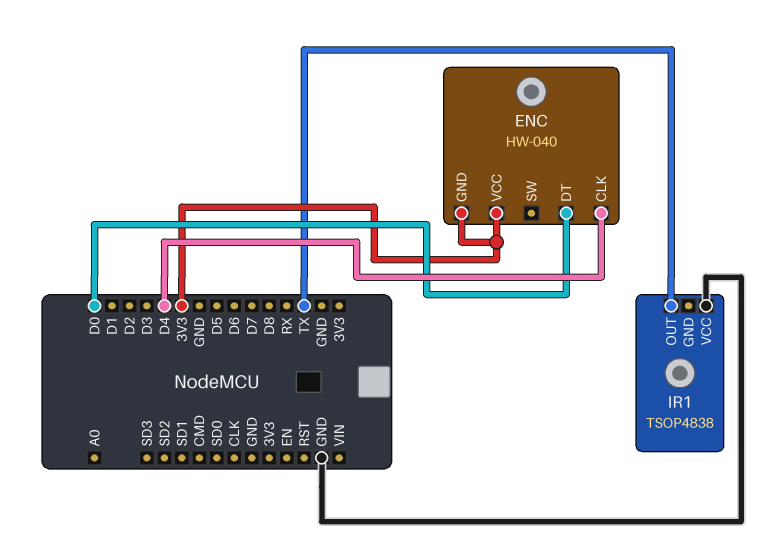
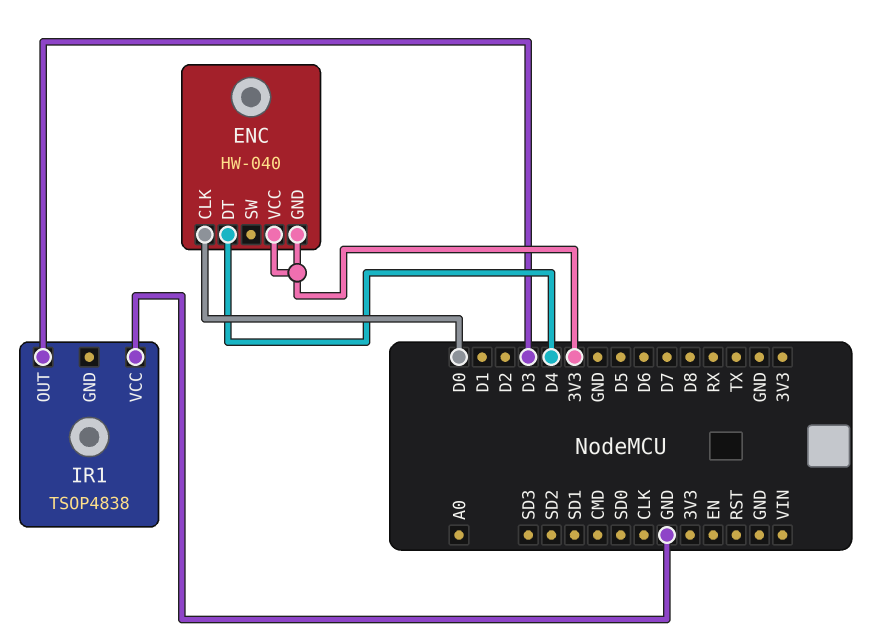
ENC pin CLK: D4 -> D0
ENC pin DT: D0 -> D4
IR1 pin OUT: TX -> D3

